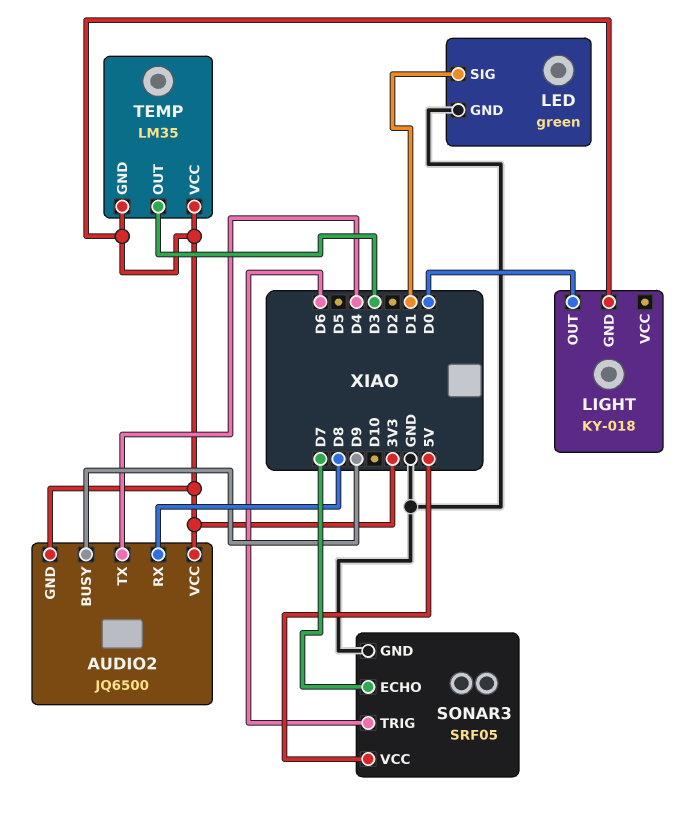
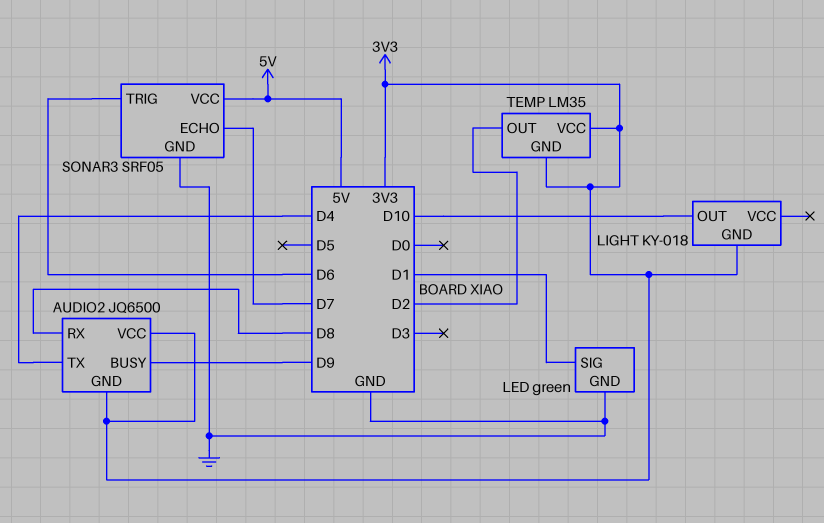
LIGHT pin OUT: D0 -> D10
TEMP pin OUT: D3 -> D2

